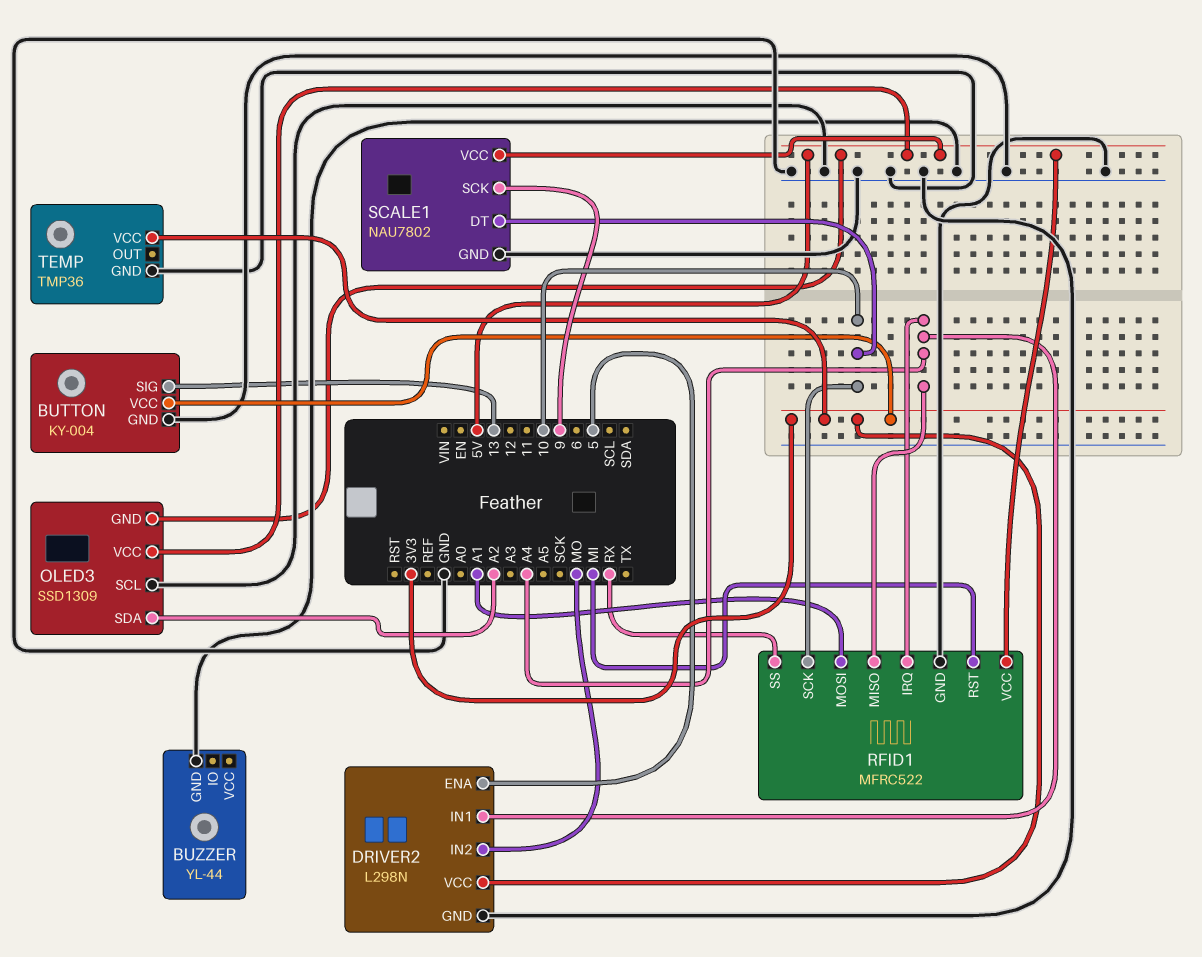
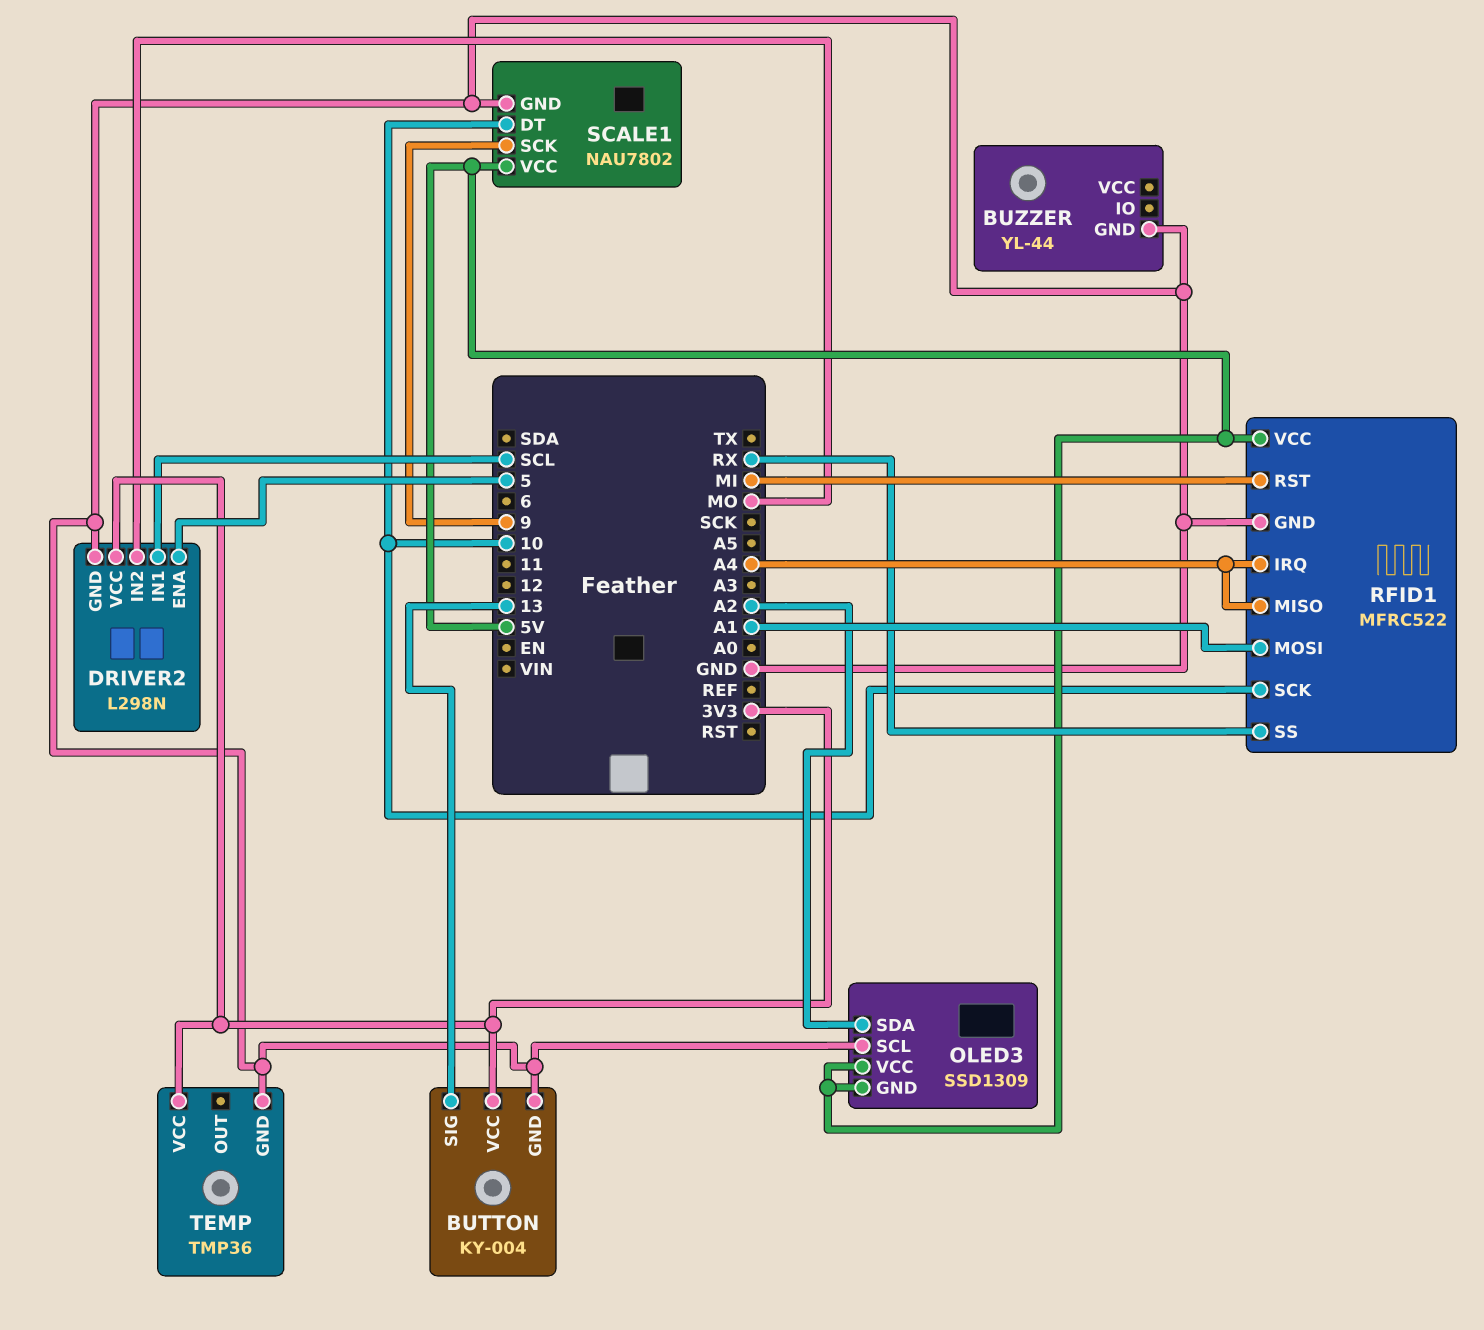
DRIVER2 pin IN1: A4 -> SCL

